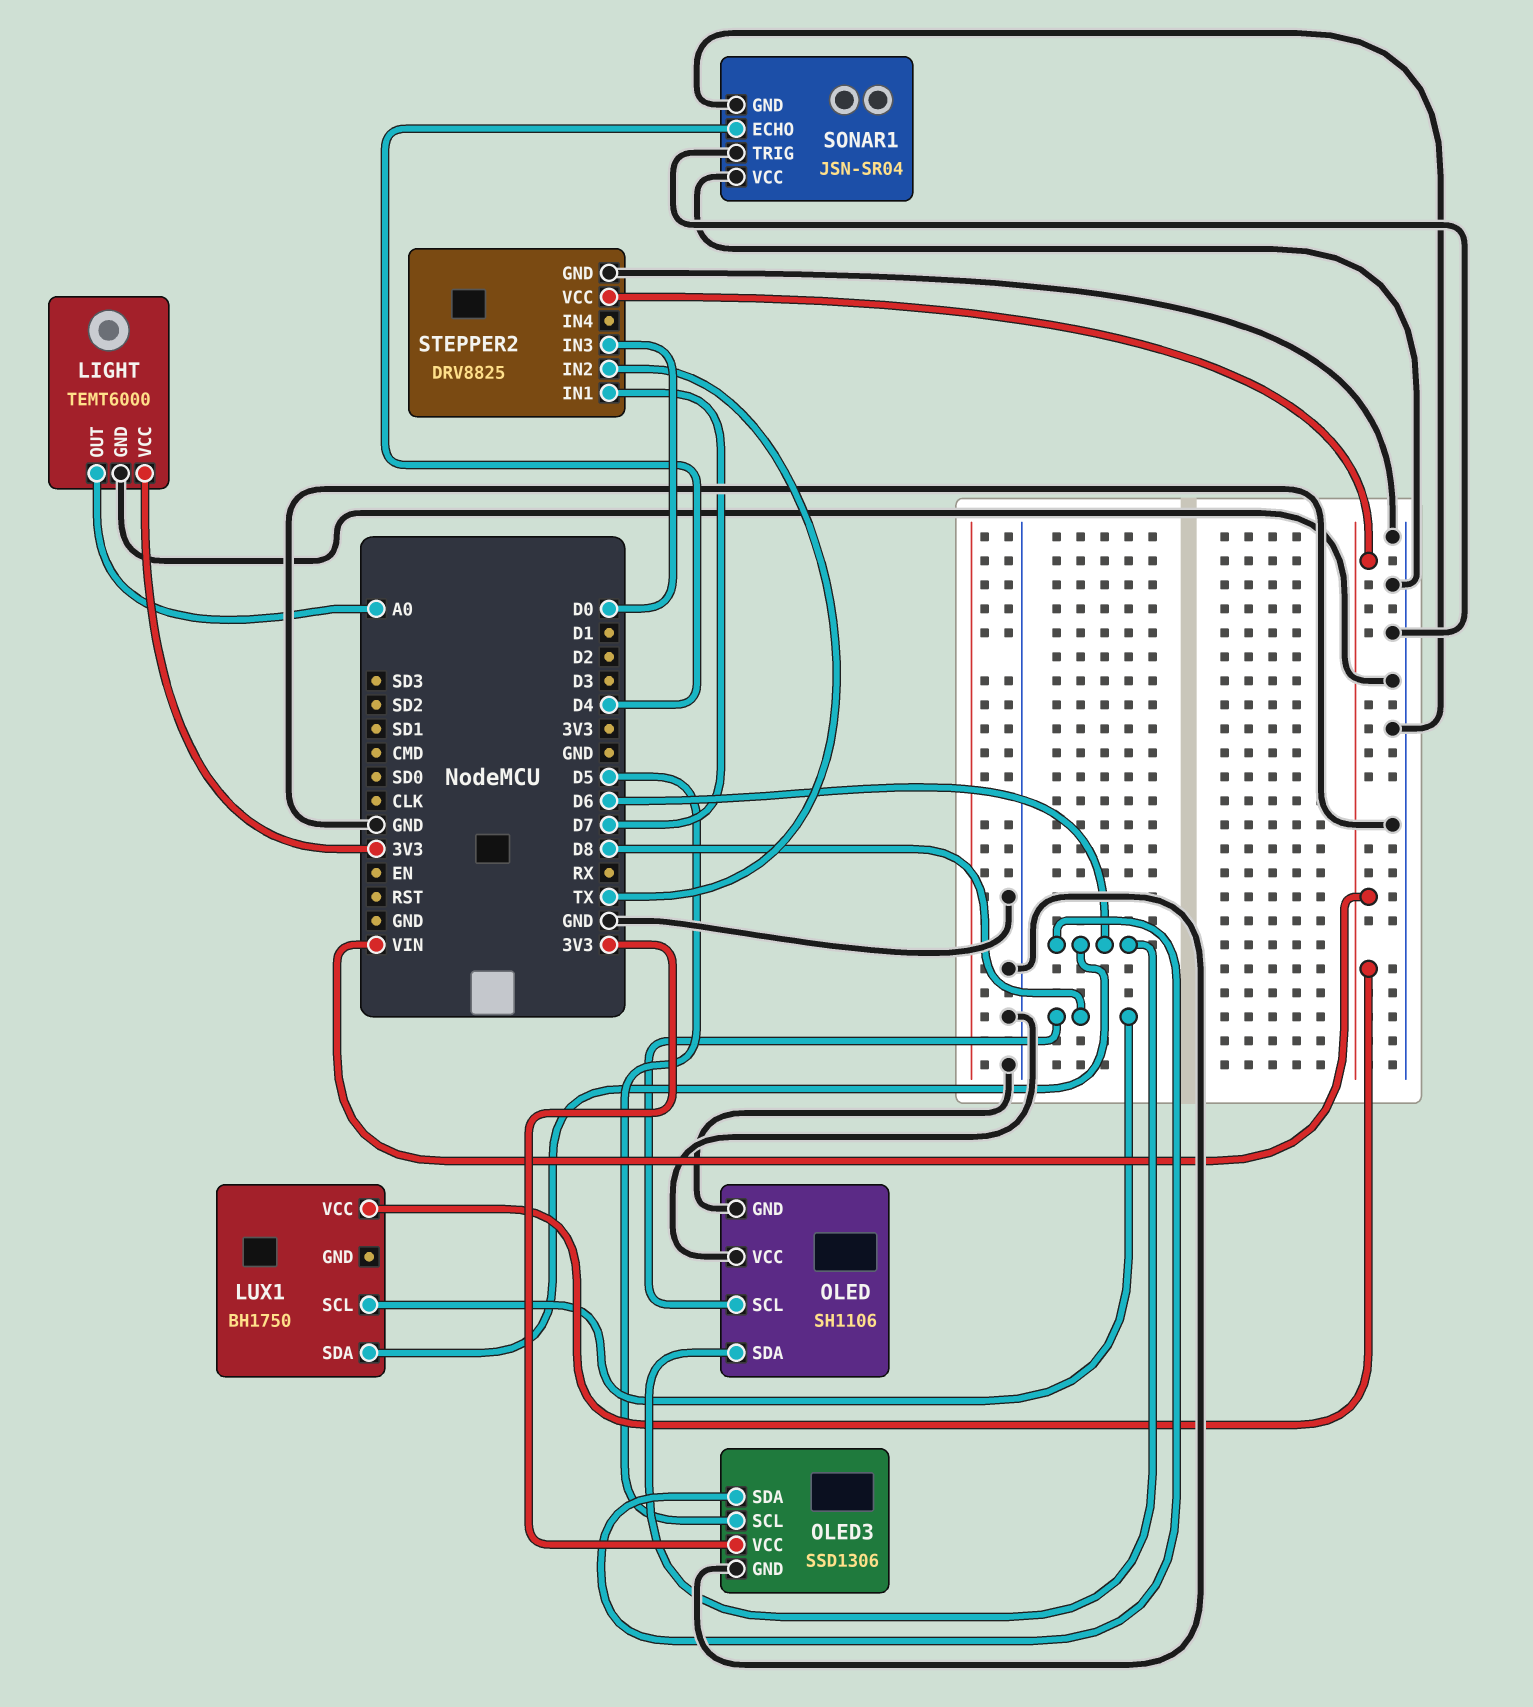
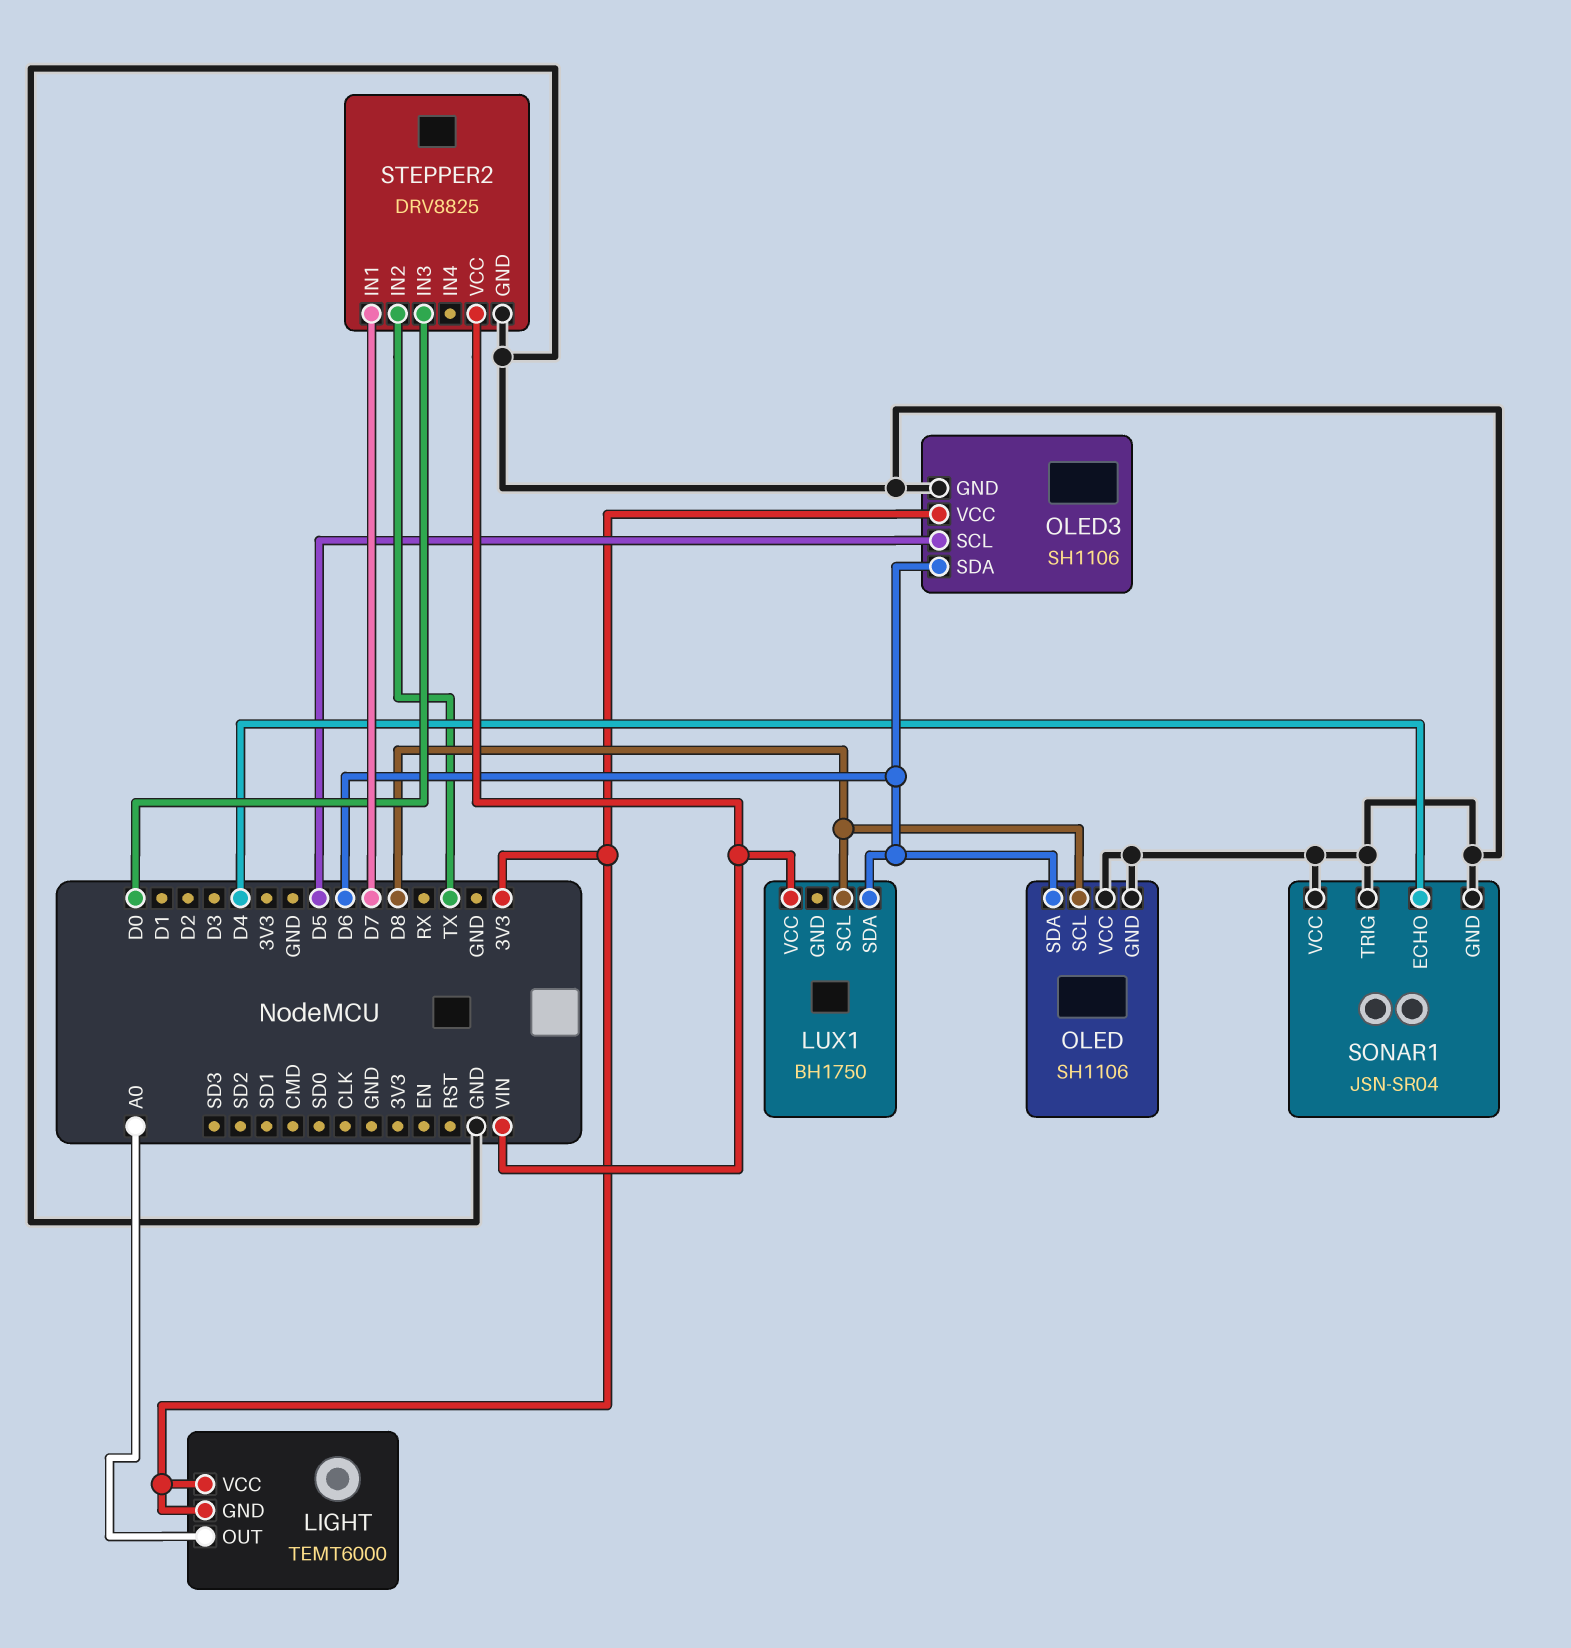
LIGHT pin GND: GND -> 3V3
OLED3: SSD1306 -> SH1106

